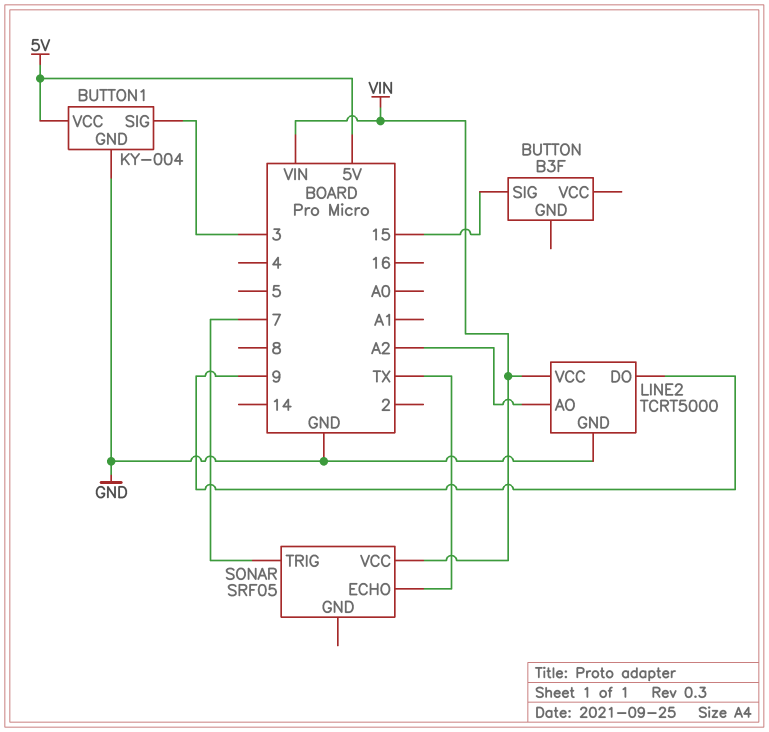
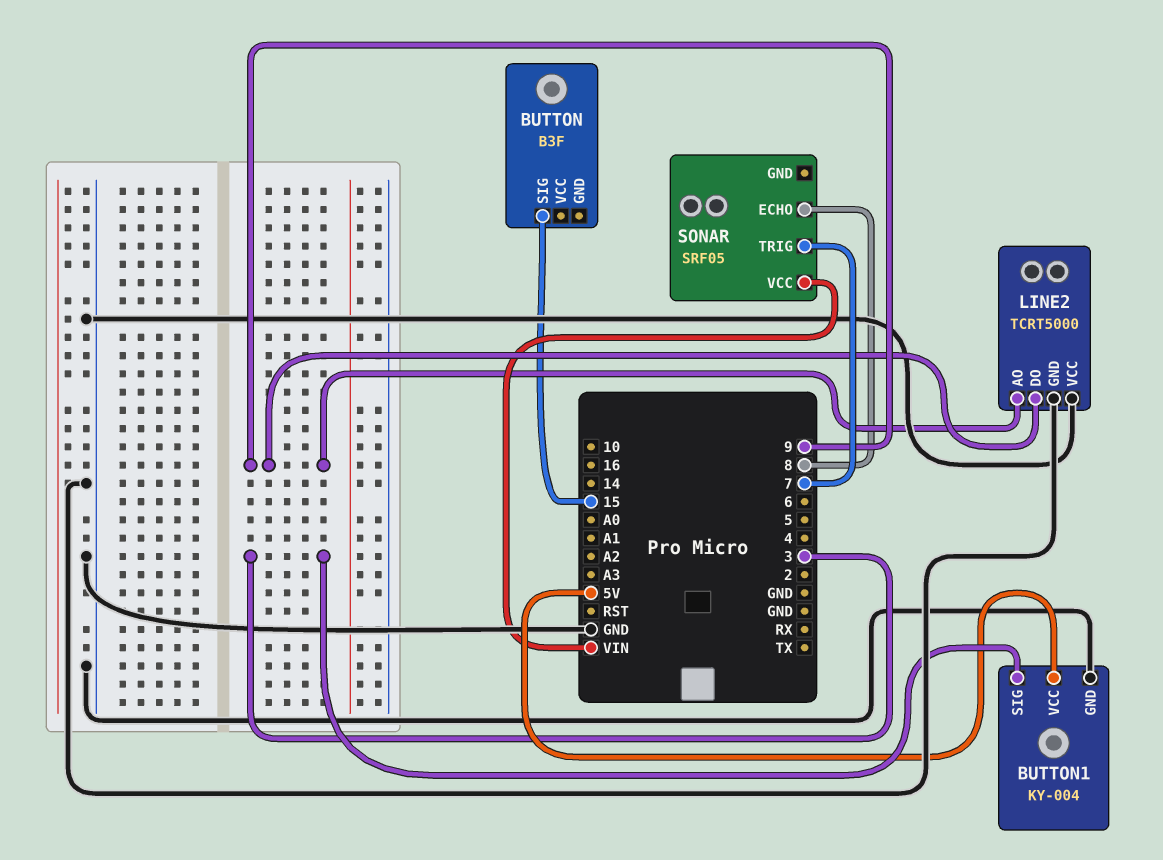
LINE2 pin AO: A2 -> 9
LINE2 pin VCC: VIN -> GND
SONAR pin ECHO: TX -> 8

